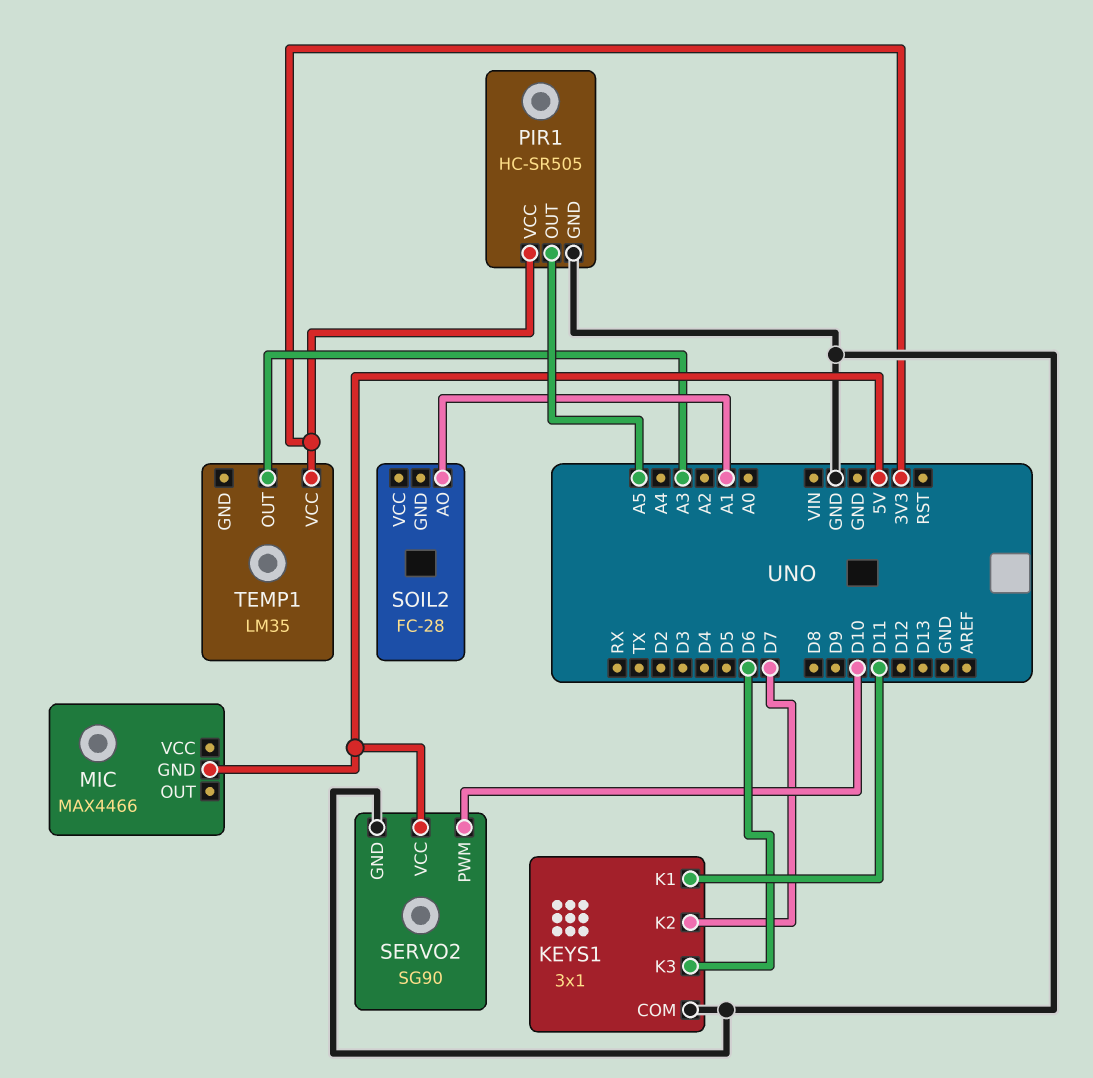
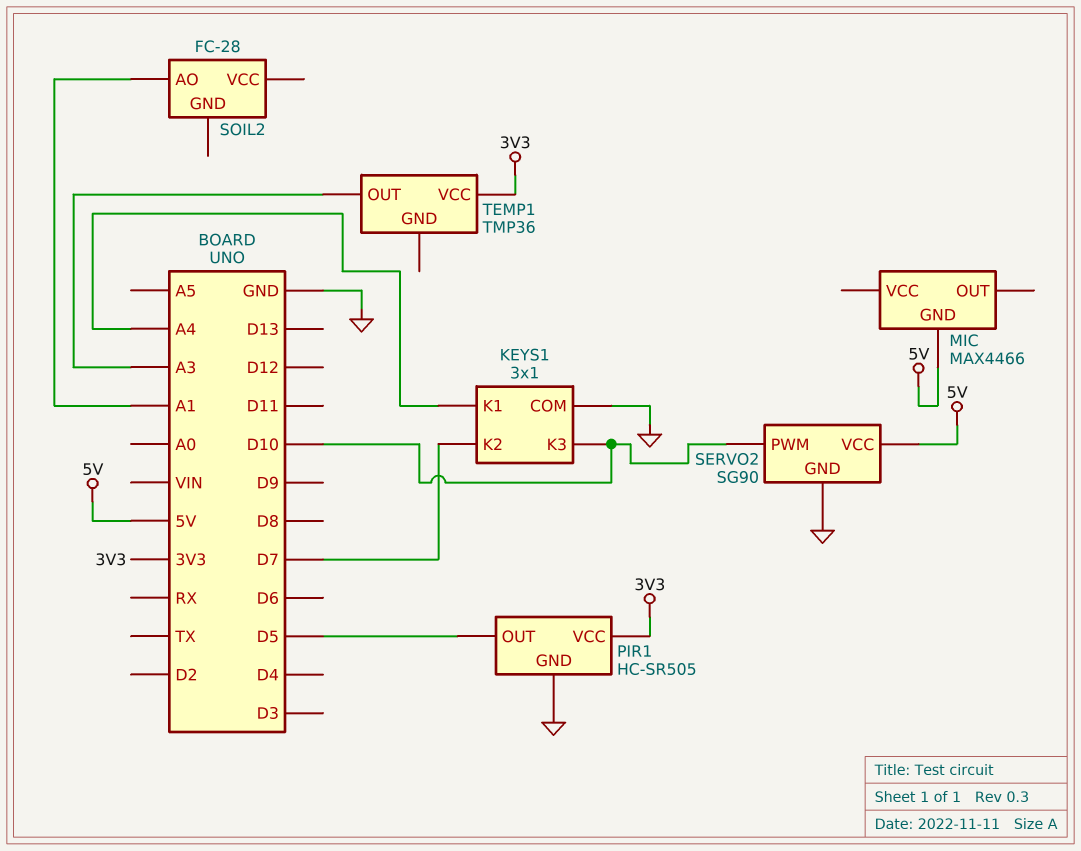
KEYS1 pin K1: D11 -> A4
KEYS1 pin K3: D6 -> D10
PIR1 pin OUT: A5 -> D5
TEMP1: LM35 -> TMP36

